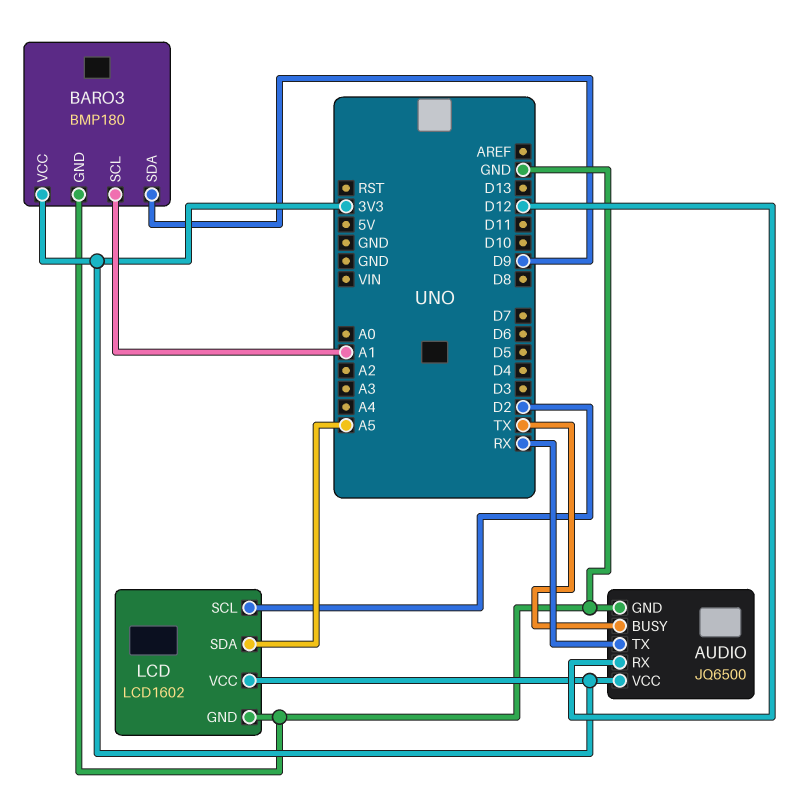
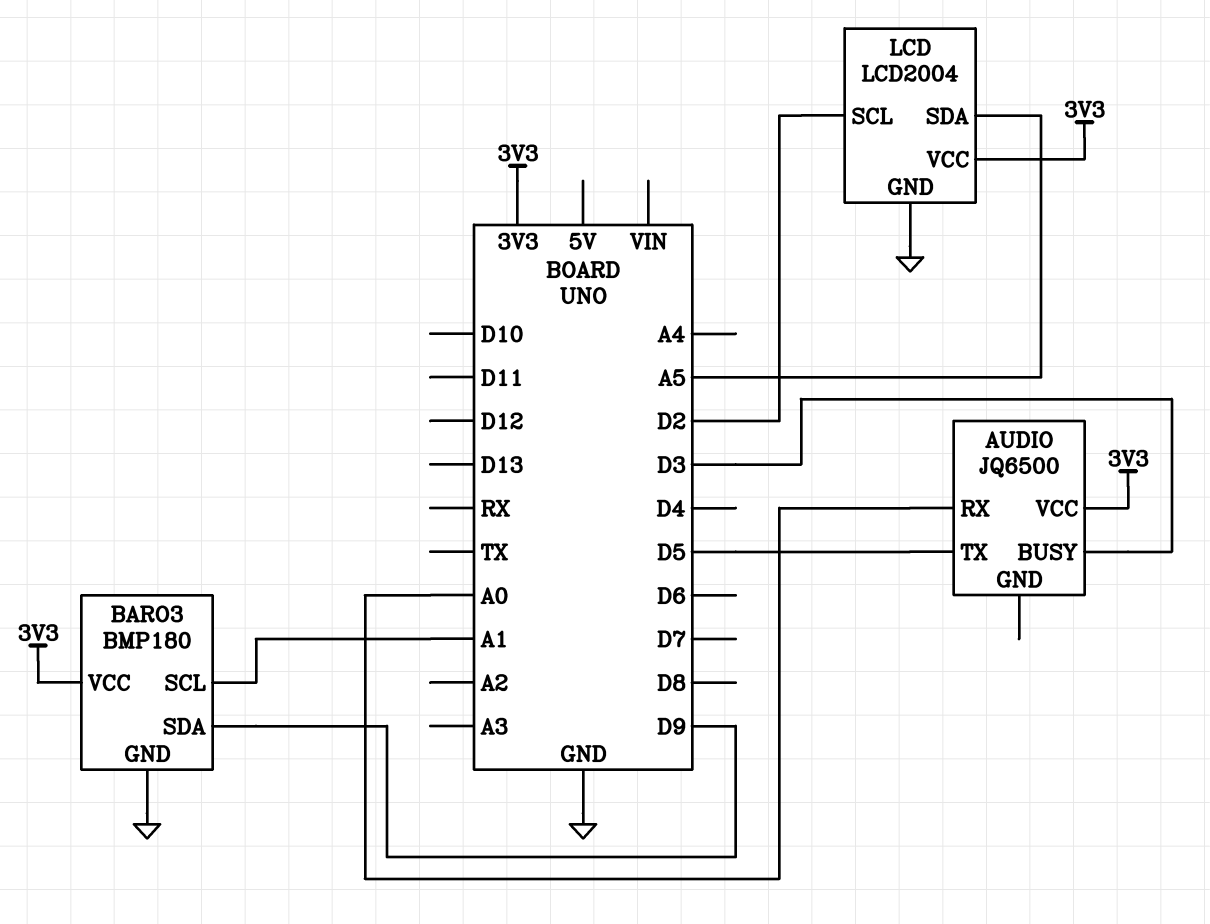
AUDIO pin BUSY: TX -> D3
AUDIO pin GND: GND -> none
AUDIO pin RX: D12 -> A0
AUDIO pin TX: RX -> D5
LCD: LCD1602 -> LCD2004

